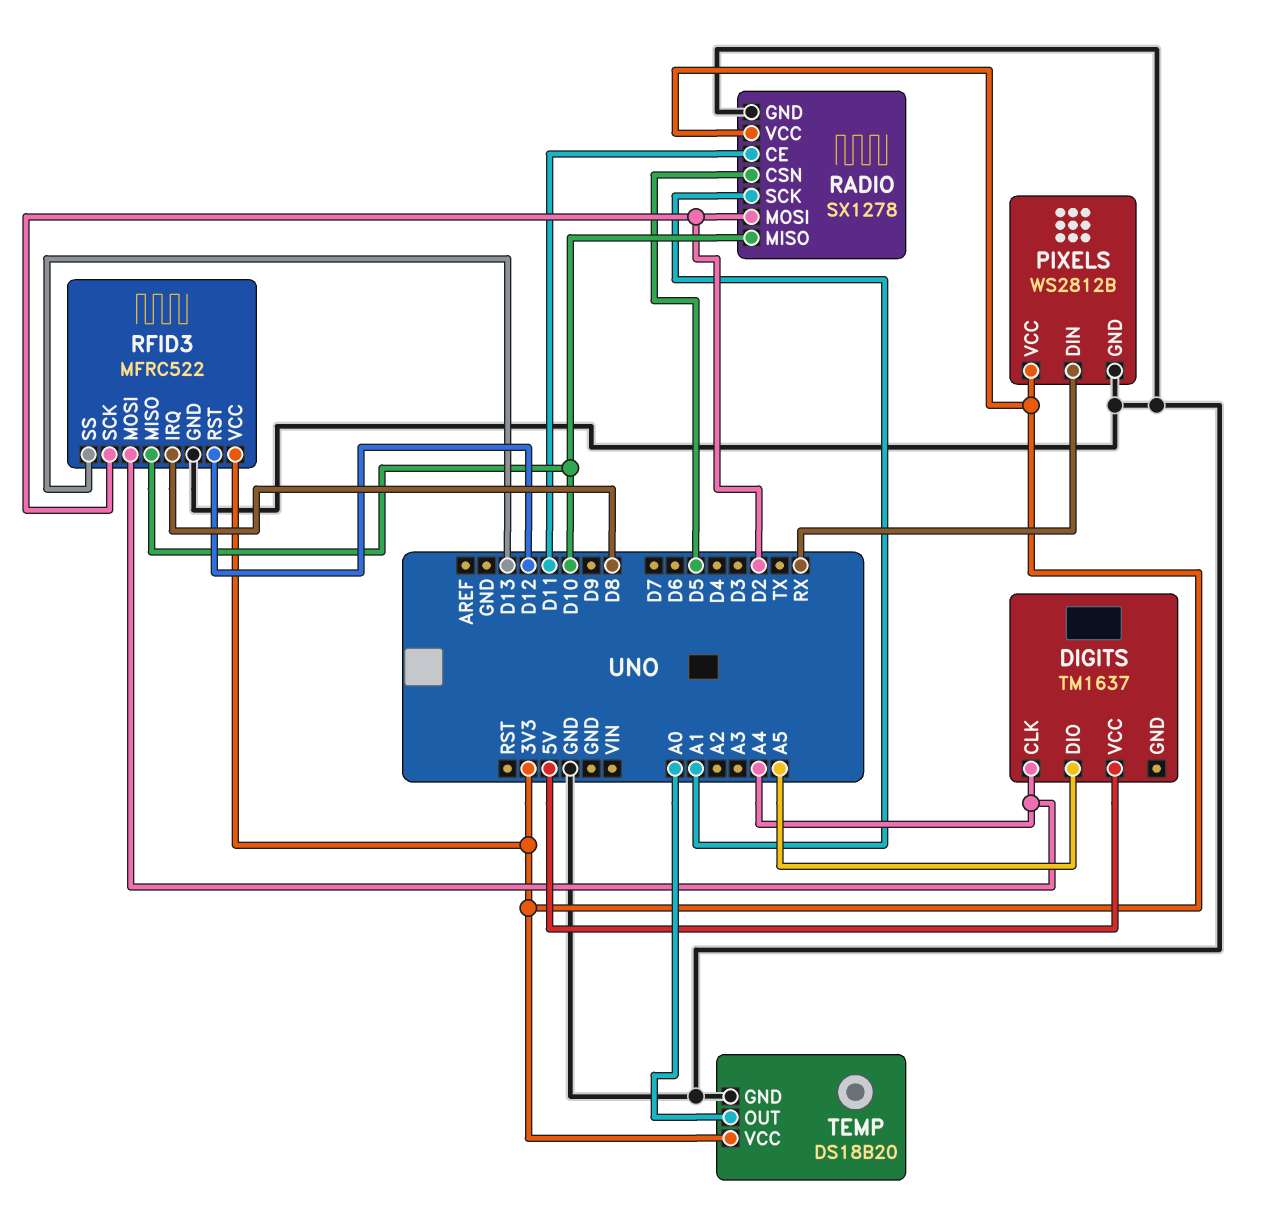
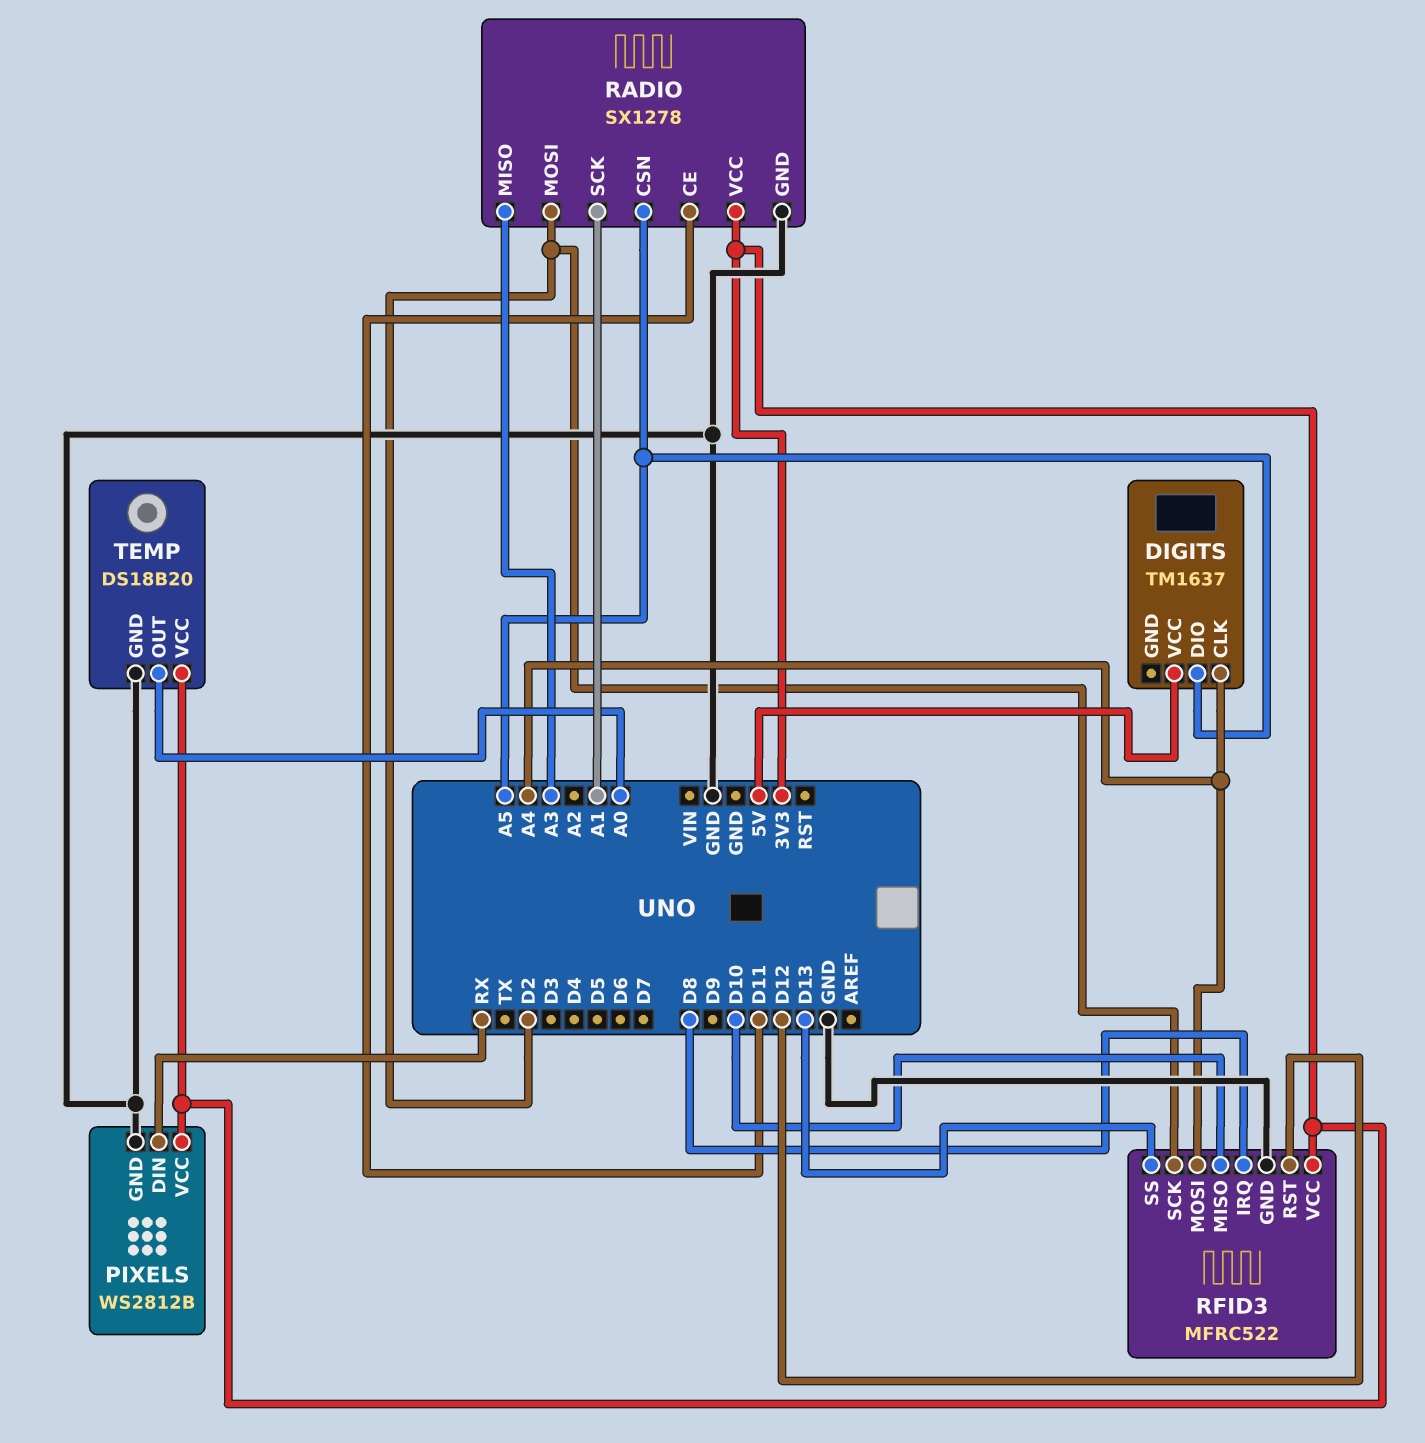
RADIO pin CSN: D5 -> A5
RADIO pin MISO: D10 -> A3

